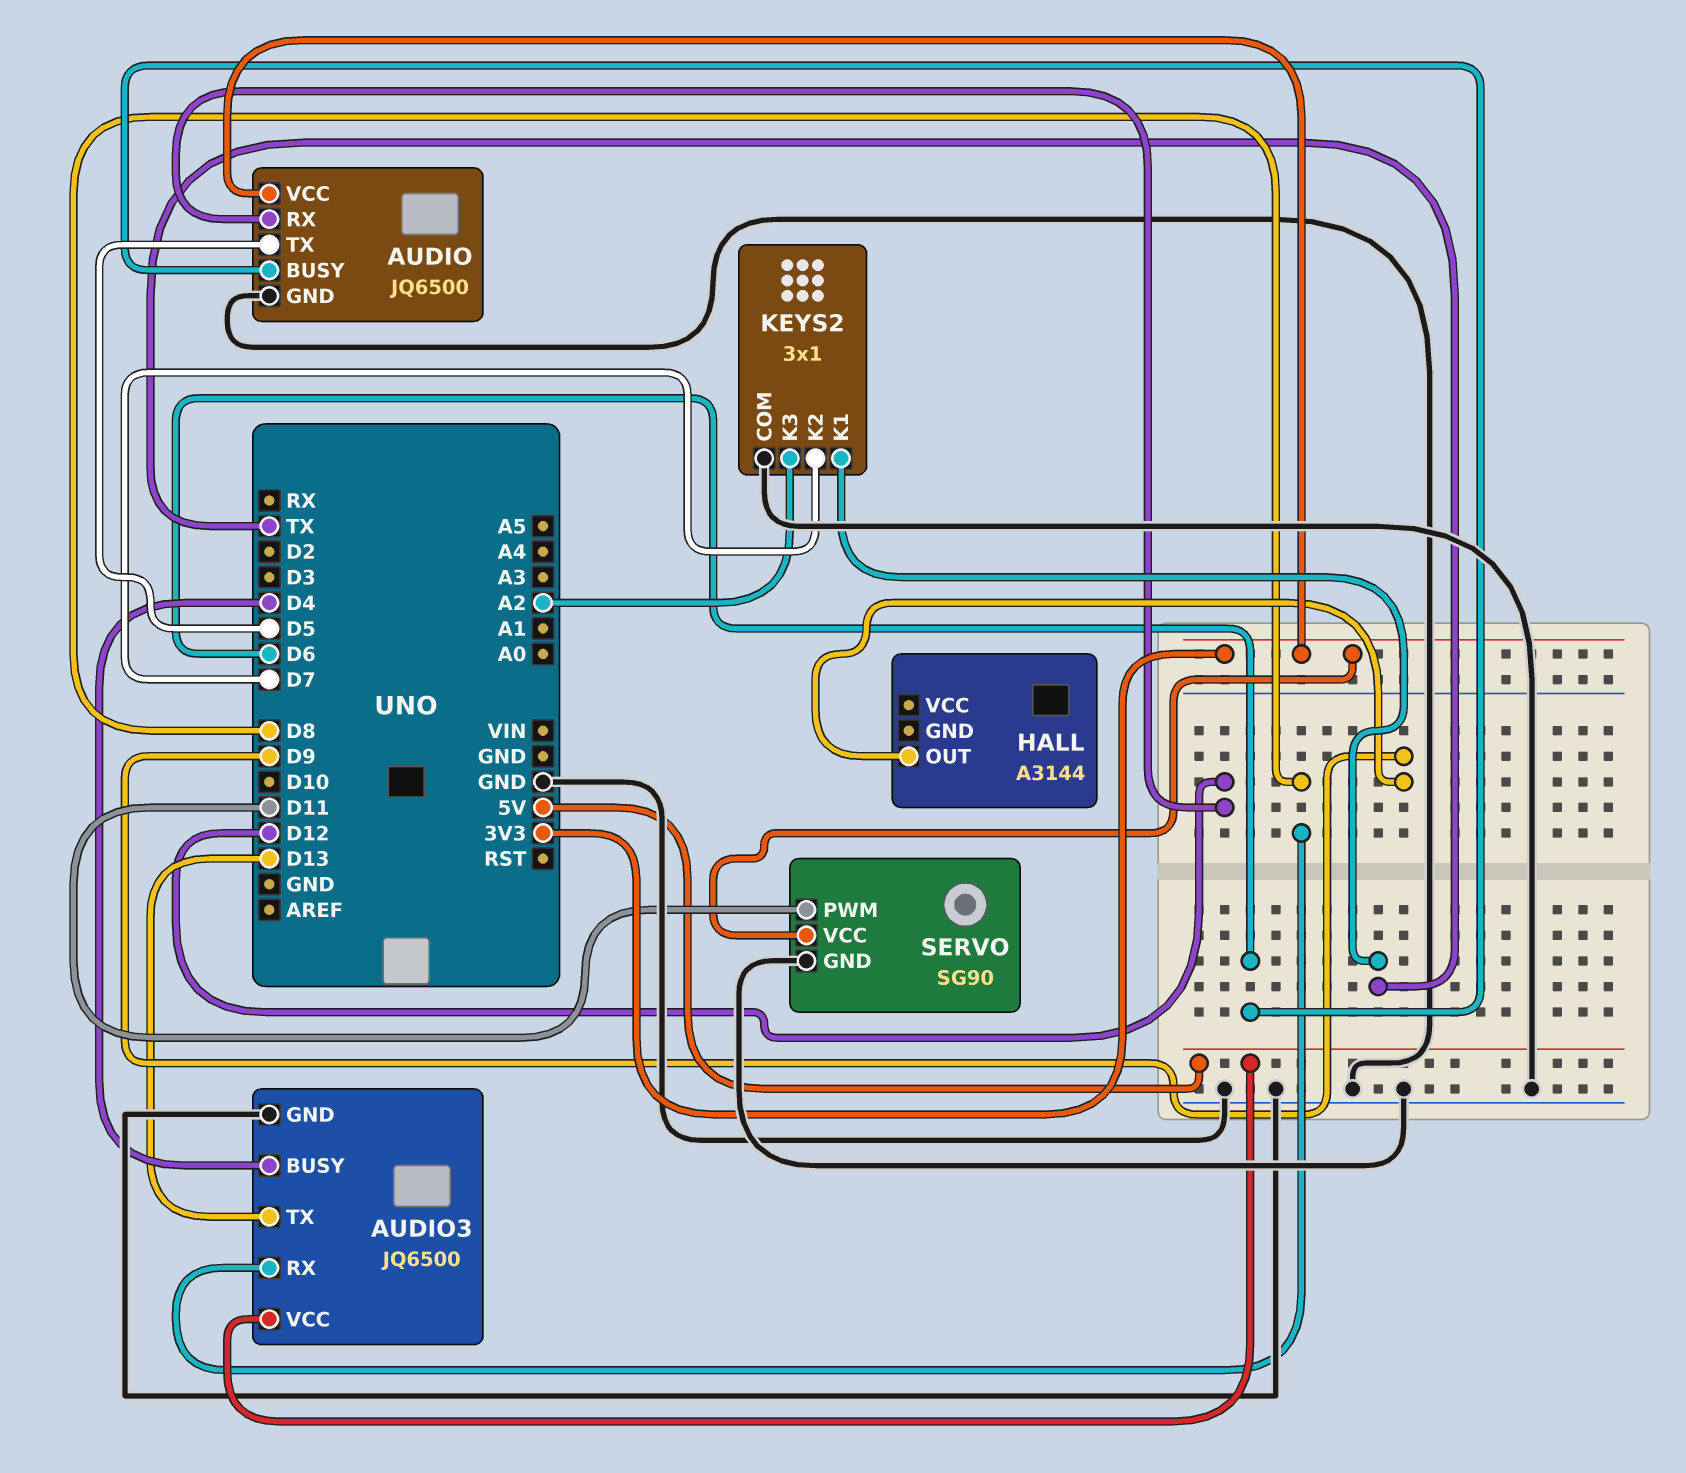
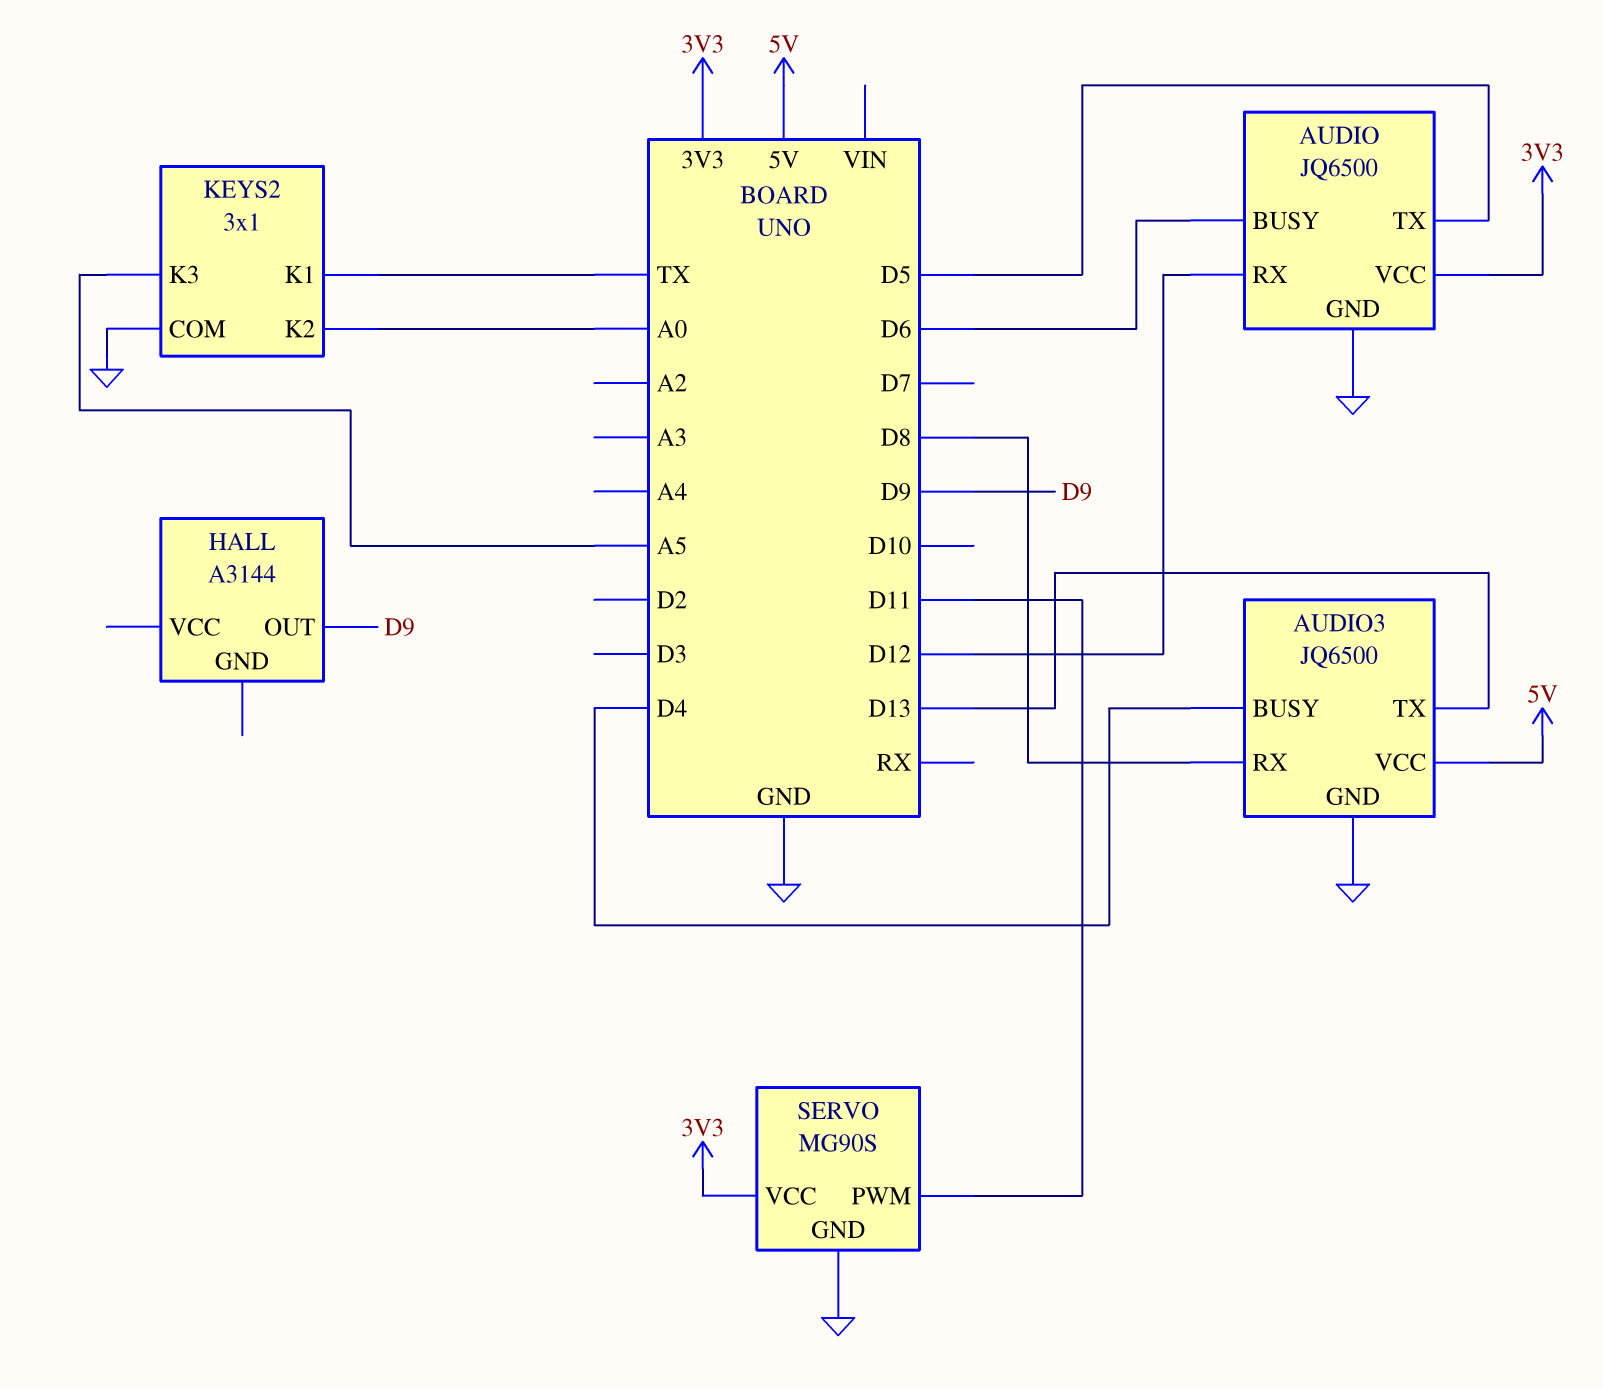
KEYS2 pin K2: D7 -> A0
KEYS2 pin K3: A2 -> A5
SERVO: SG90 -> MG90S

